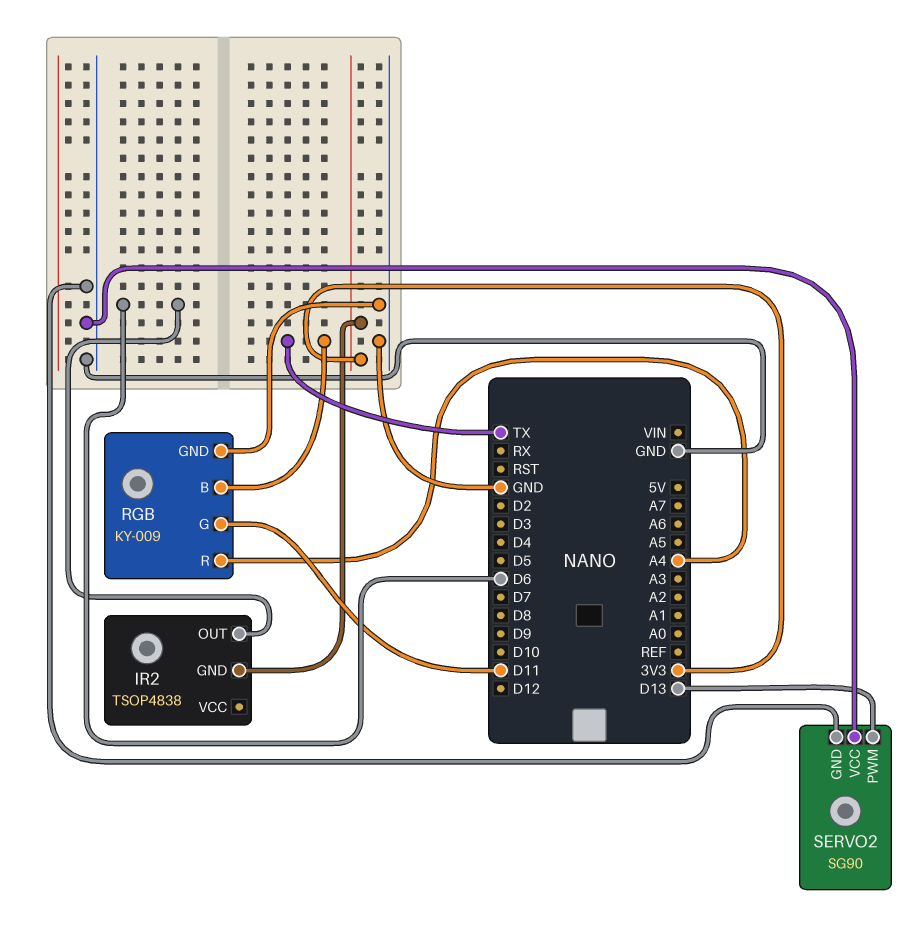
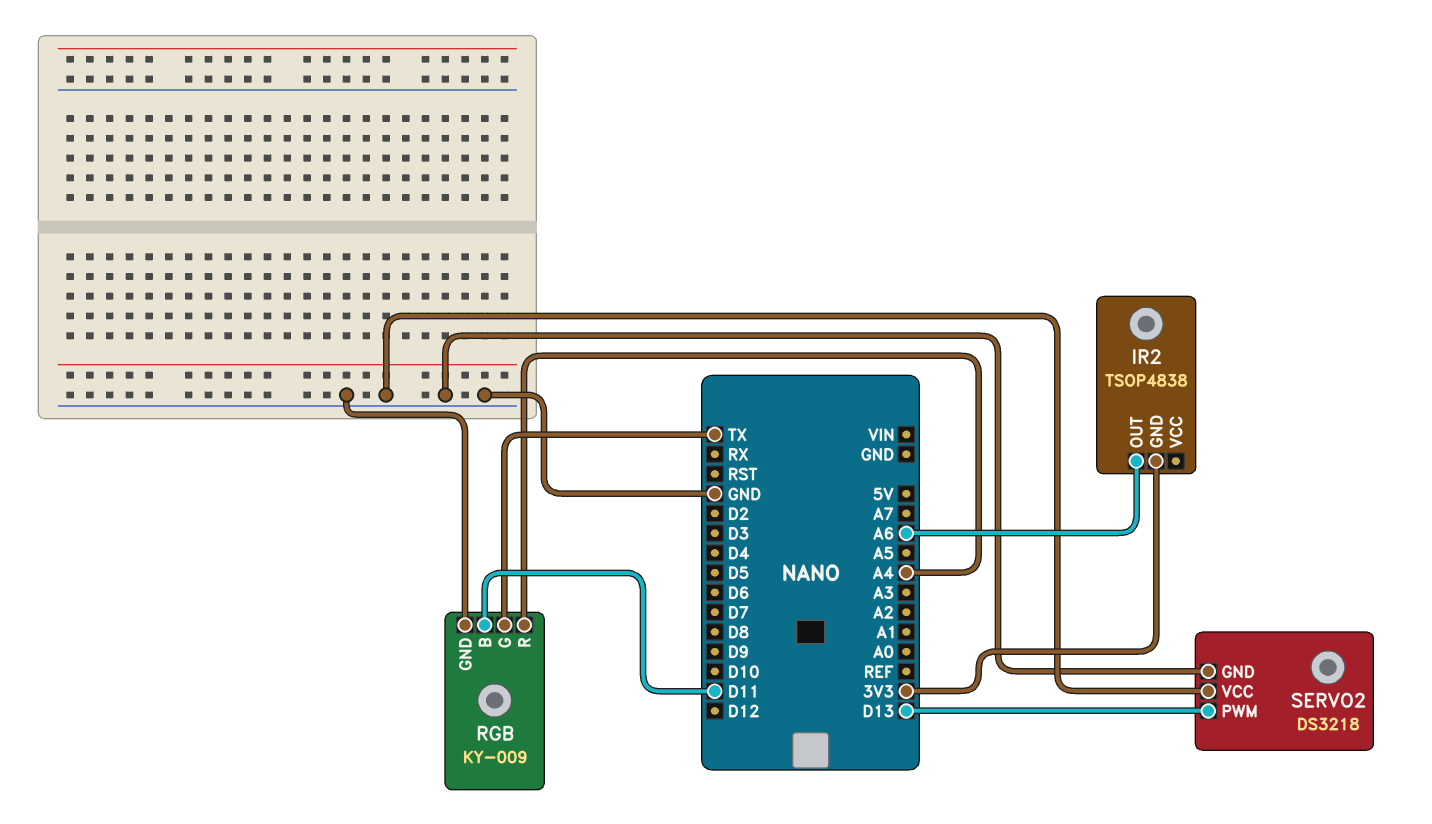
IR2 pin OUT: D6 -> A6
RGB pin B: TX -> D11
RGB pin G: D11 -> TX
SERVO2: SG90 -> DS3218

